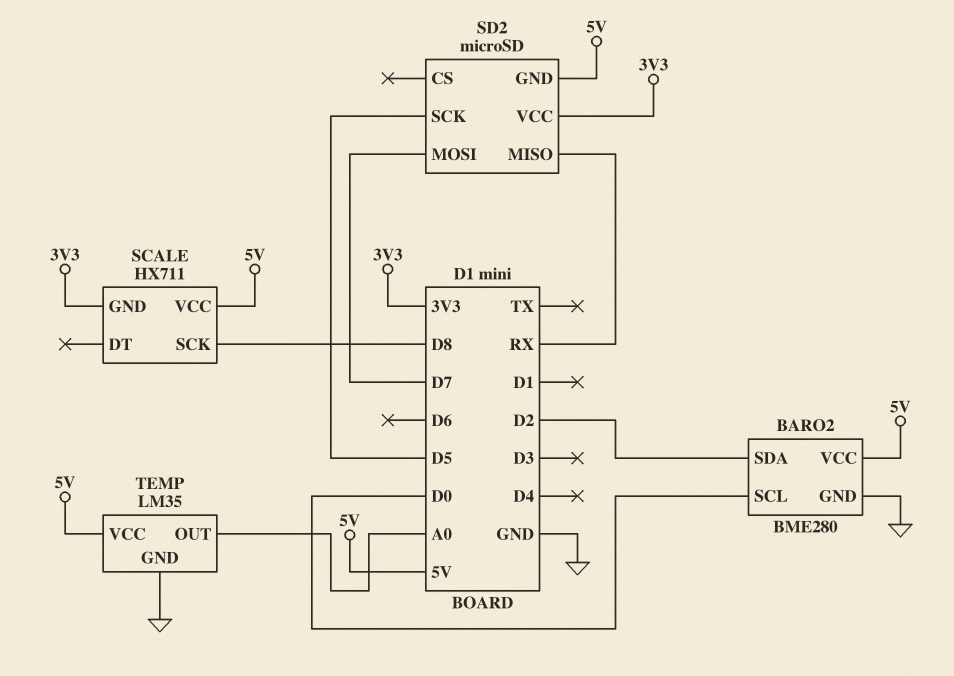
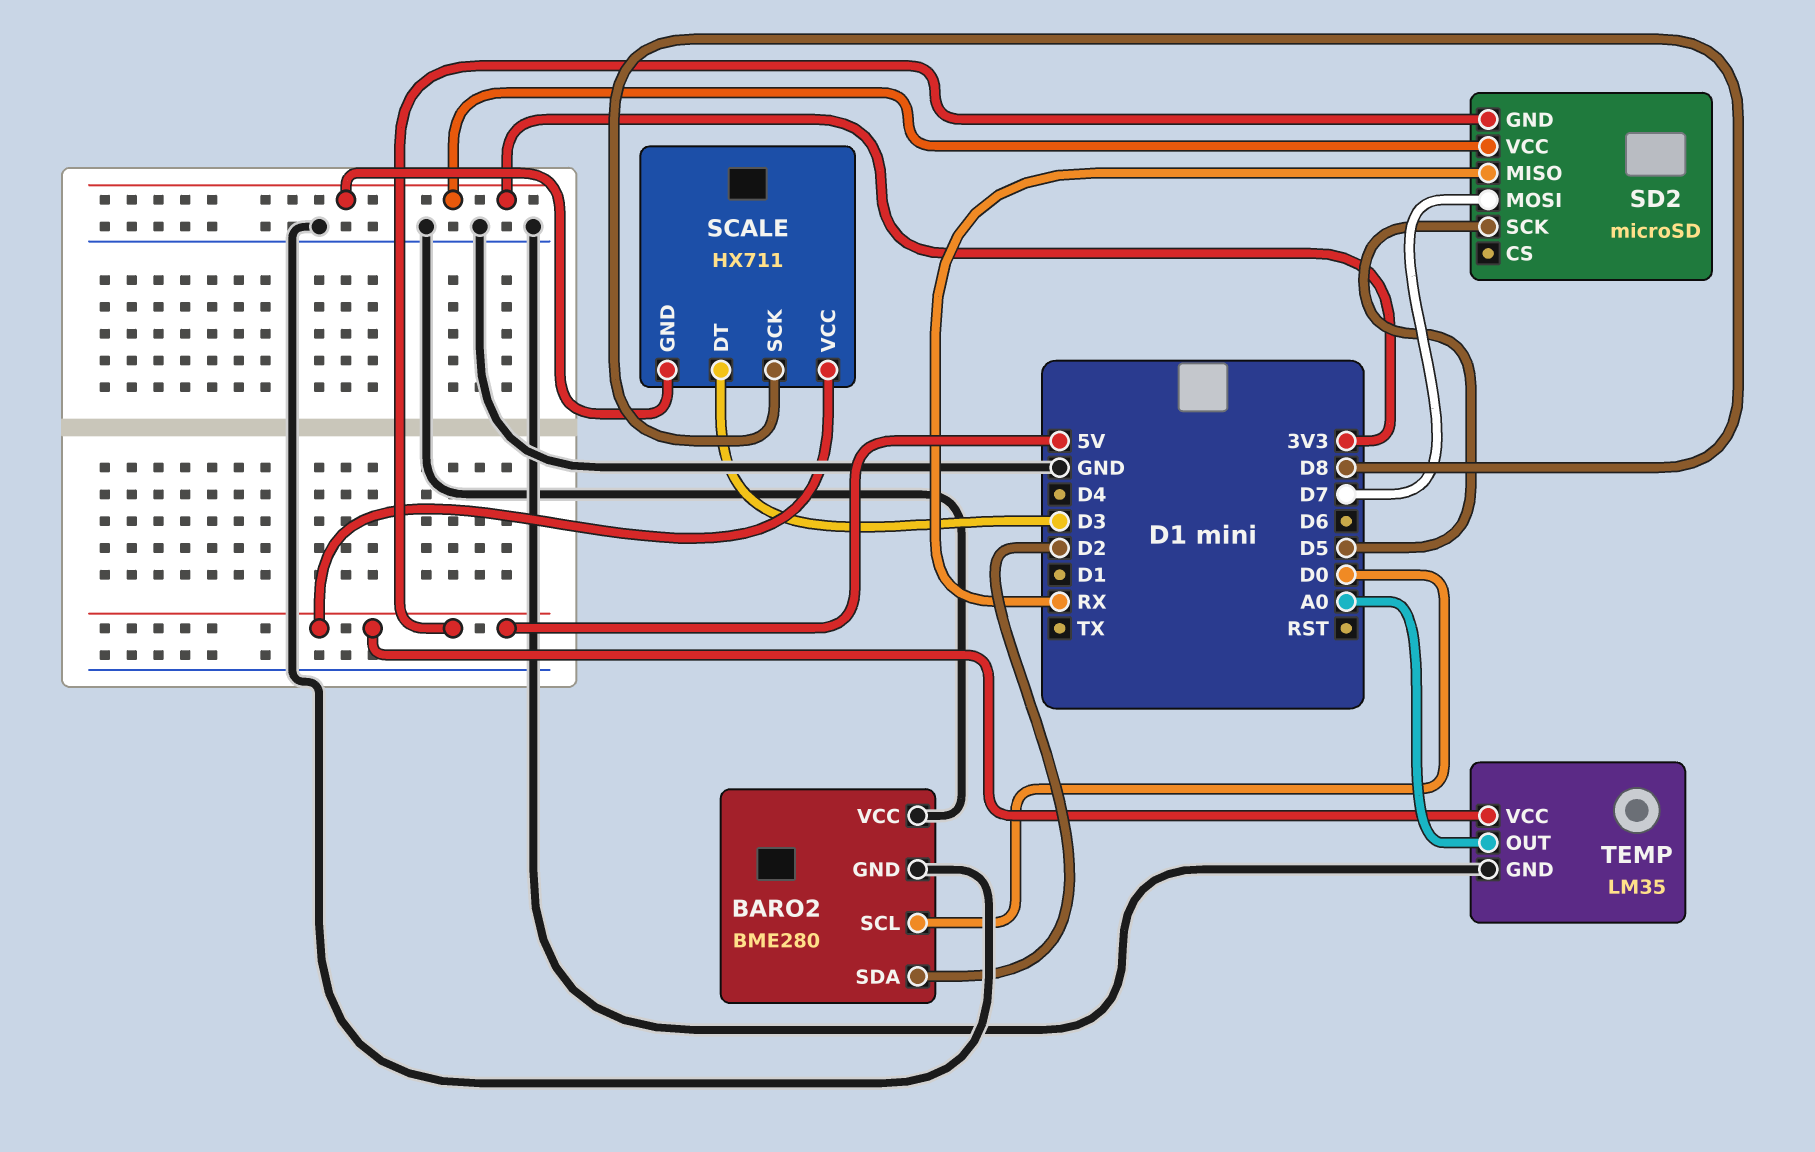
BARO2 pin VCC: 5V -> GND
SCALE pin DT: none -> D3

